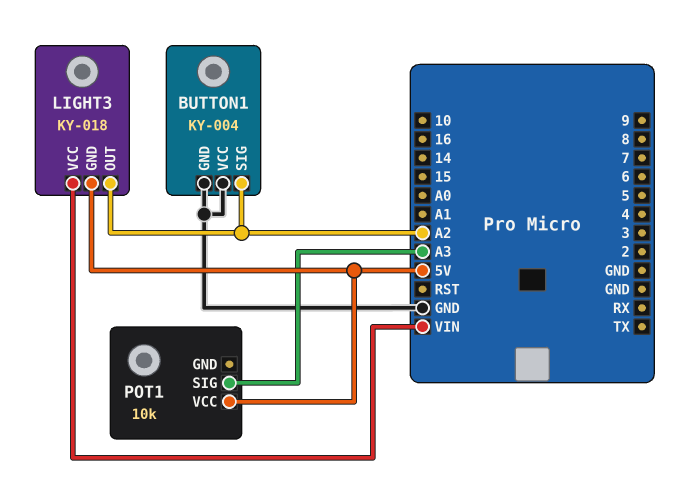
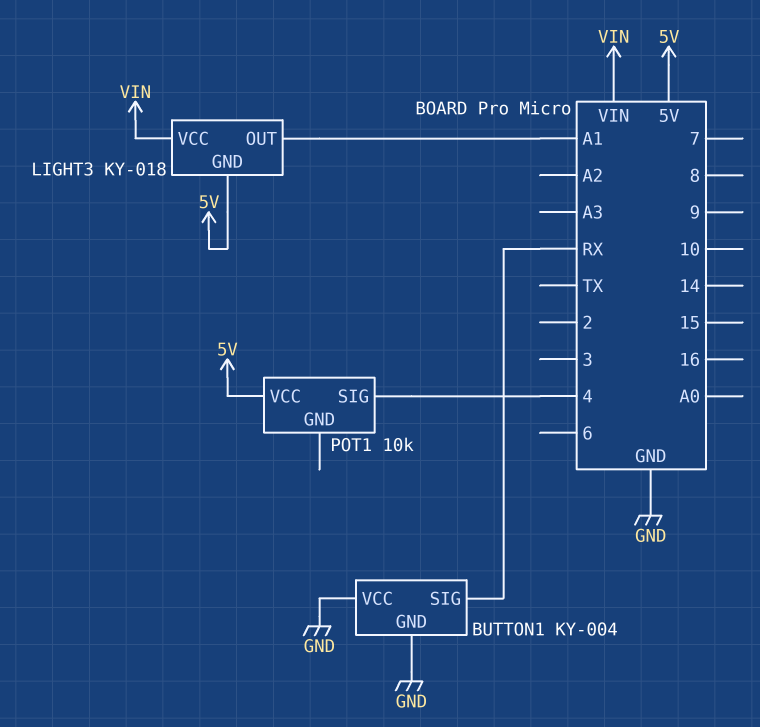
BUTTON1 pin SIG: A2 -> RX
LIGHT3 pin OUT: A2 -> A1
POT1 pin SIG: A3 -> 4

